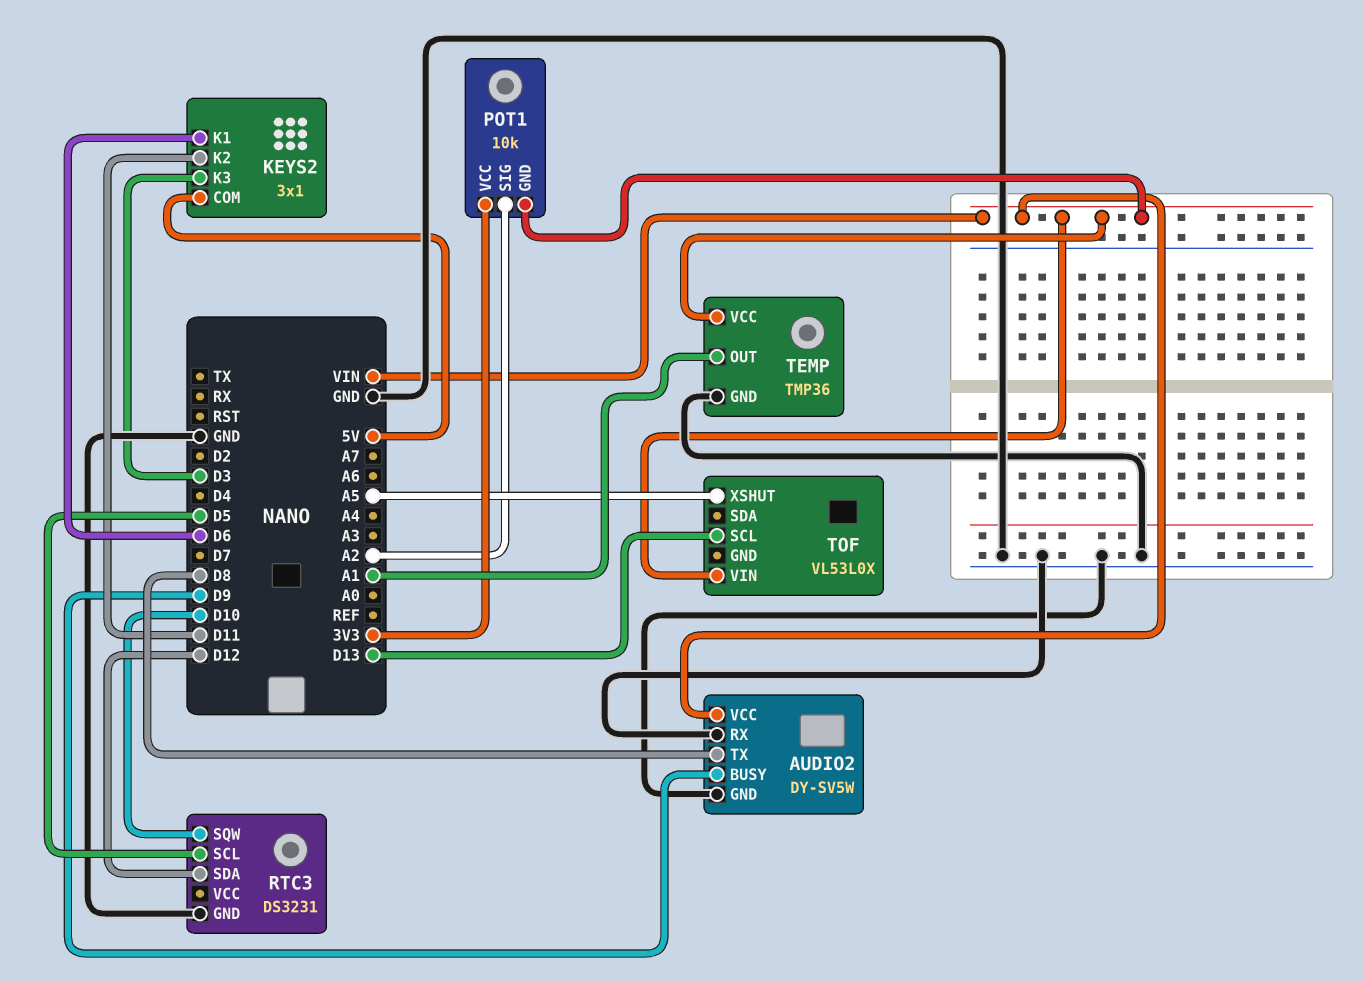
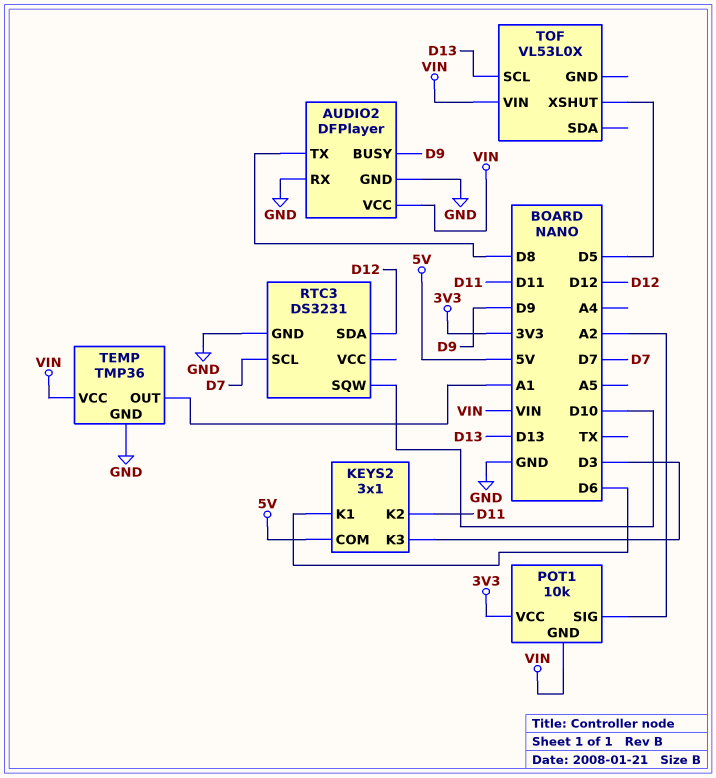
AUDIO2: DY-SV5W -> DFPlayer
RTC3 pin SCL: D5 -> D7
TOF pin XSHUT: A5 -> D5

